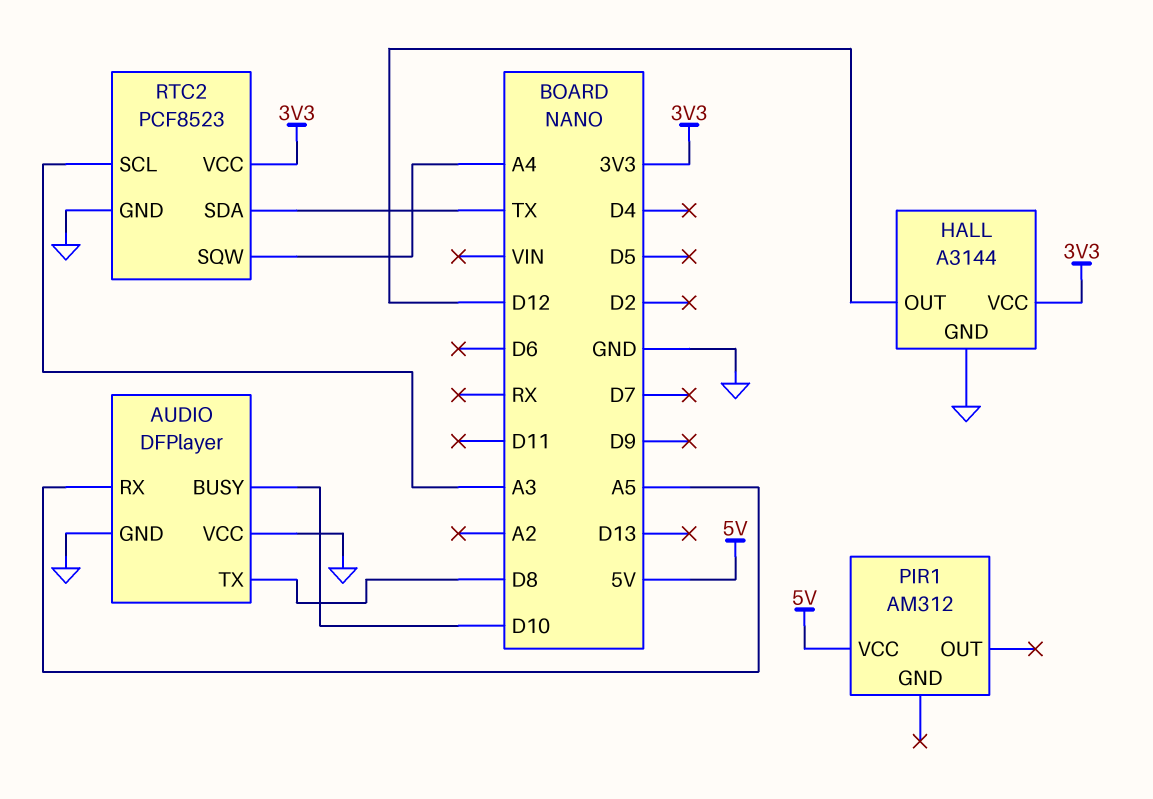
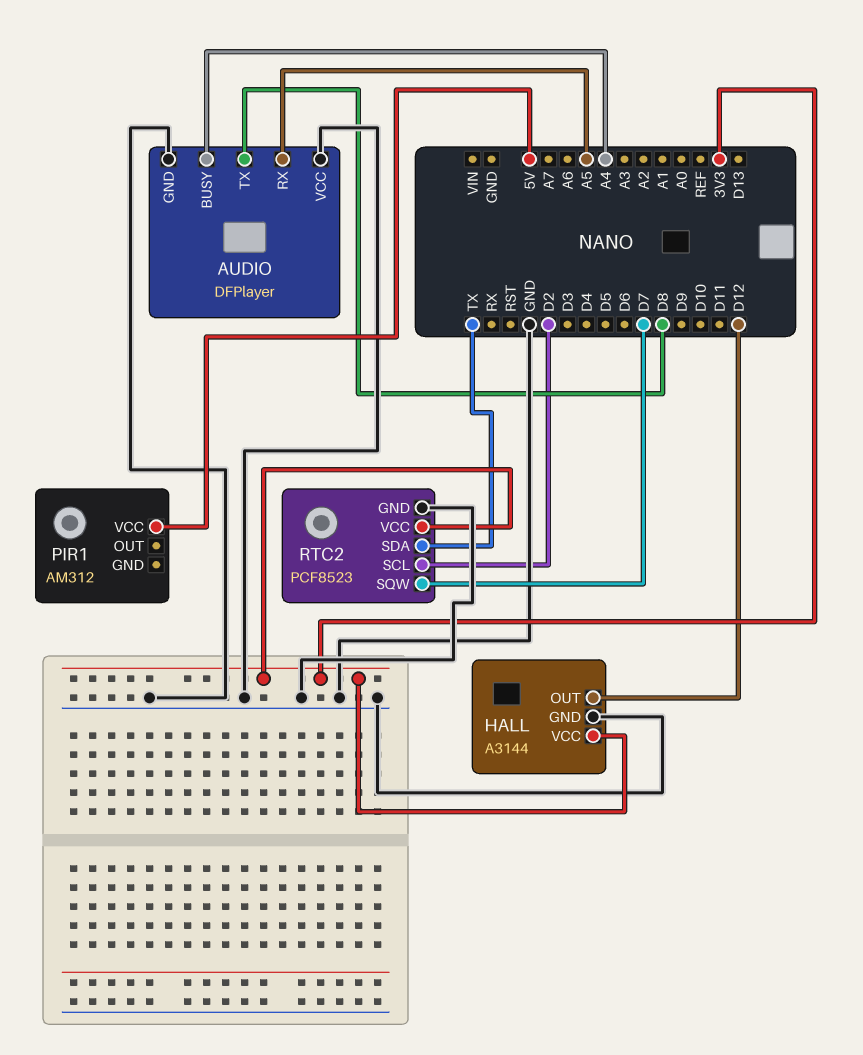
AUDIO pin BUSY: D10 -> A4
RTC2 pin SCL: A3 -> D2
RTC2 pin SQW: A4 -> D7

